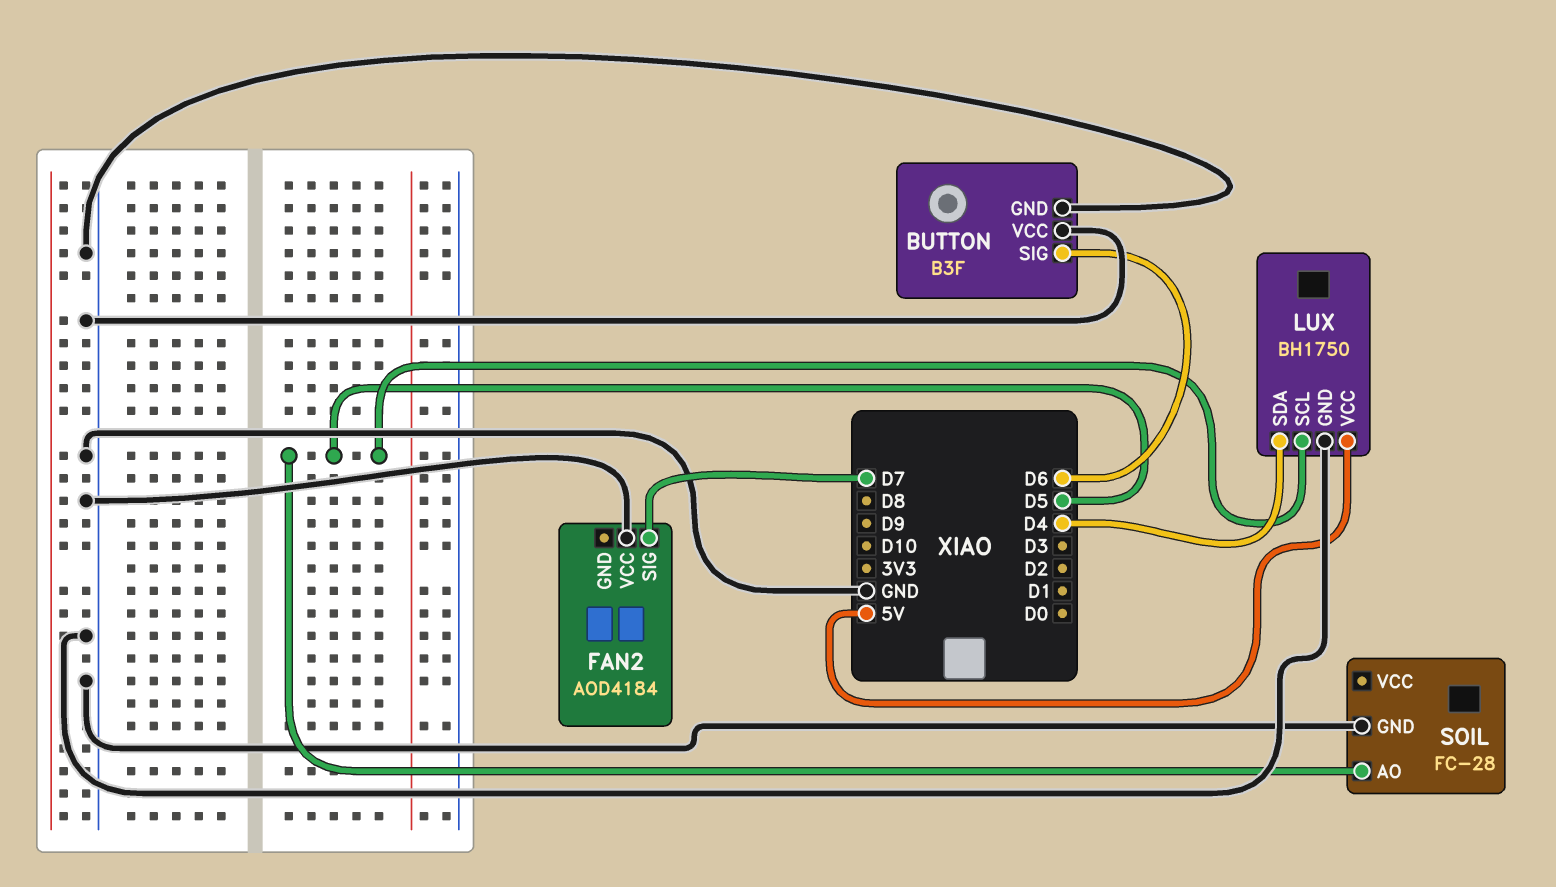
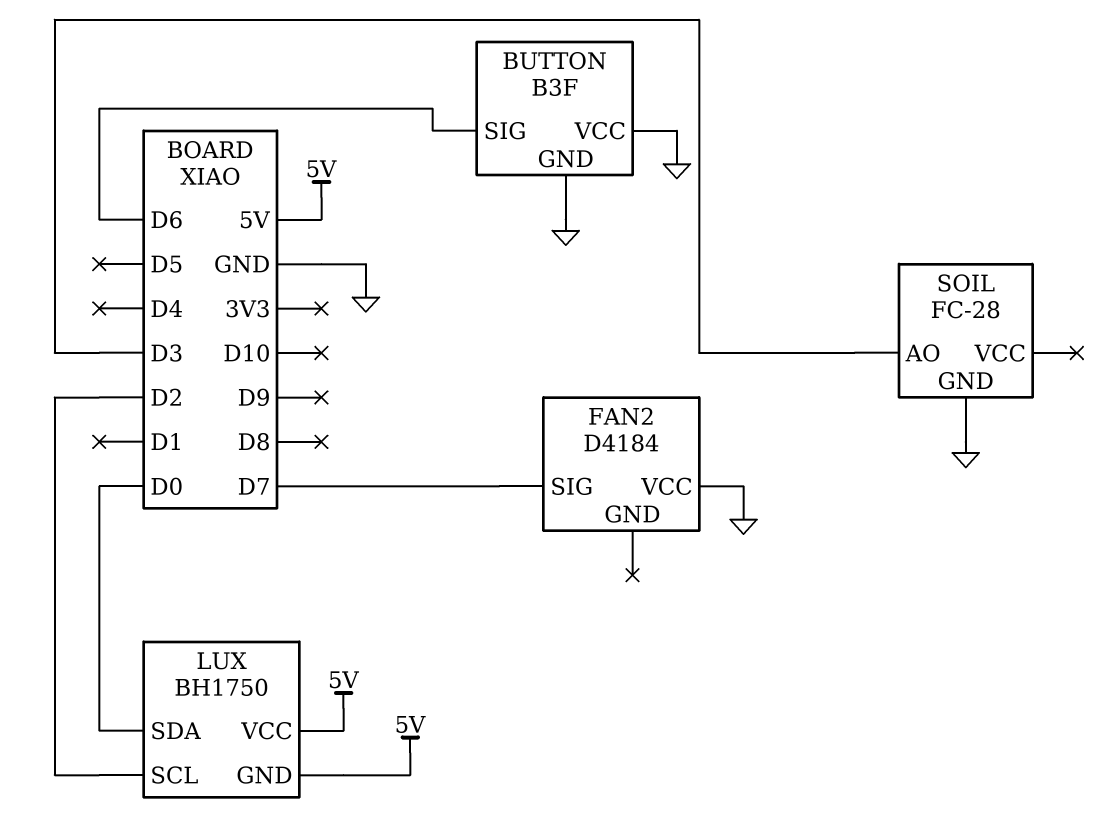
FAN2: AOD4184 -> D4184
LUX pin GND: GND -> 5V
LUX pin SCL: D5 -> D2
LUX pin SDA: D4 -> D0
SOIL pin AO: D5 -> D3

